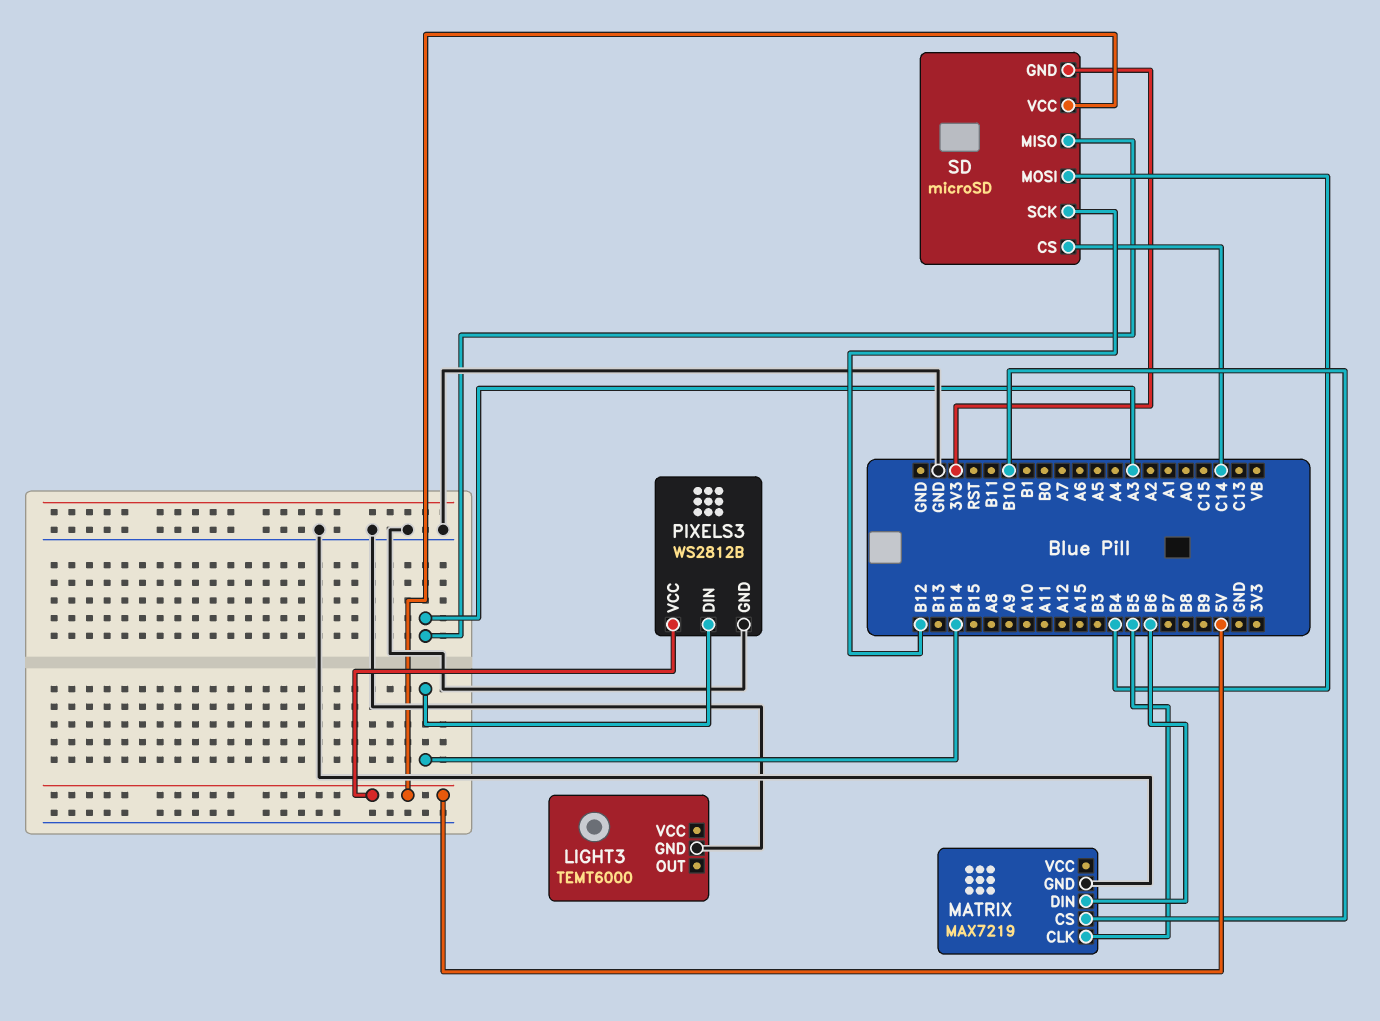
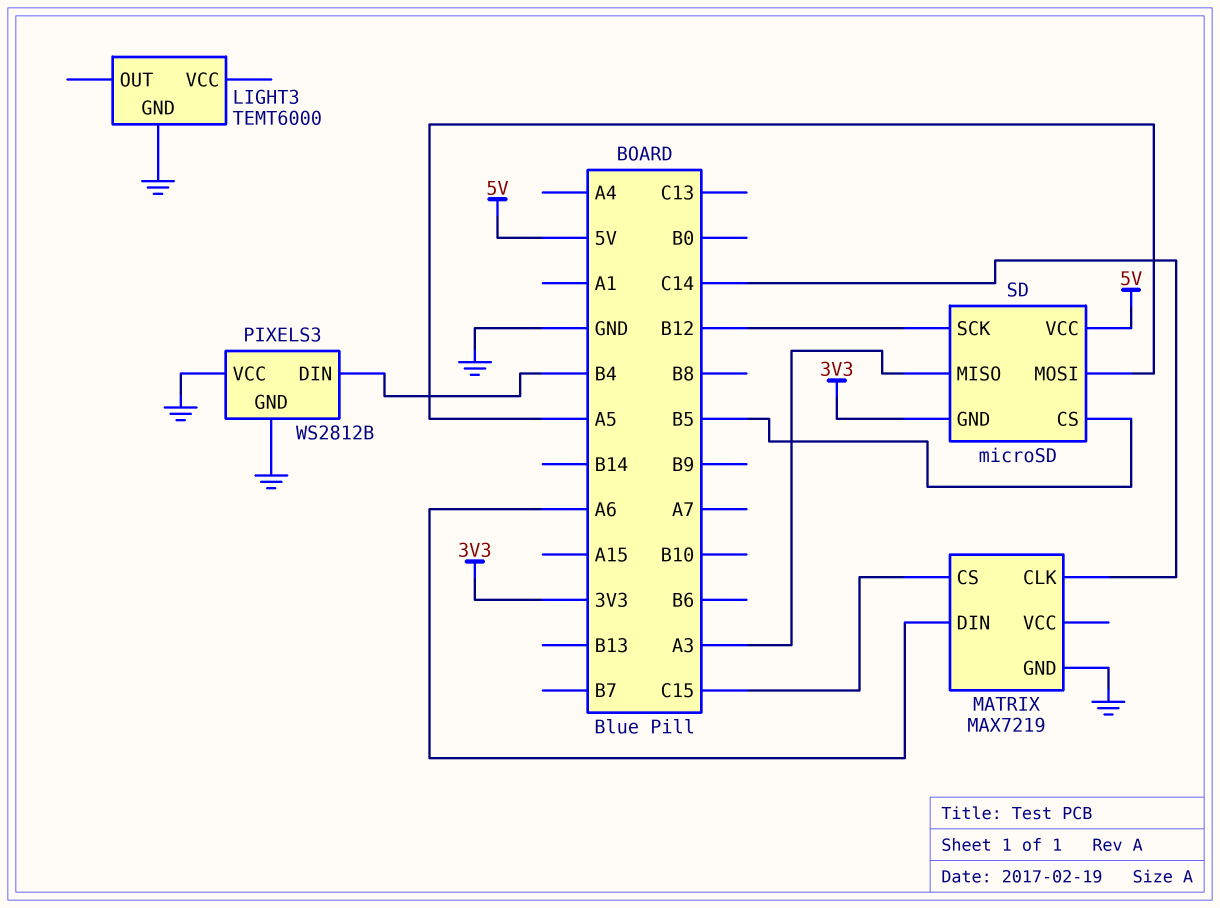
MATRIX pin CLK: B5 -> C14
MATRIX pin CS: B10 -> C15
MATRIX pin DIN: B6 -> A6
PIXELS3 pin DIN: B14 -> B4
PIXELS3 pin VCC: 5V -> GND
SD pin CS: C14 -> B5
SD pin MOSI: B4 -> A5

